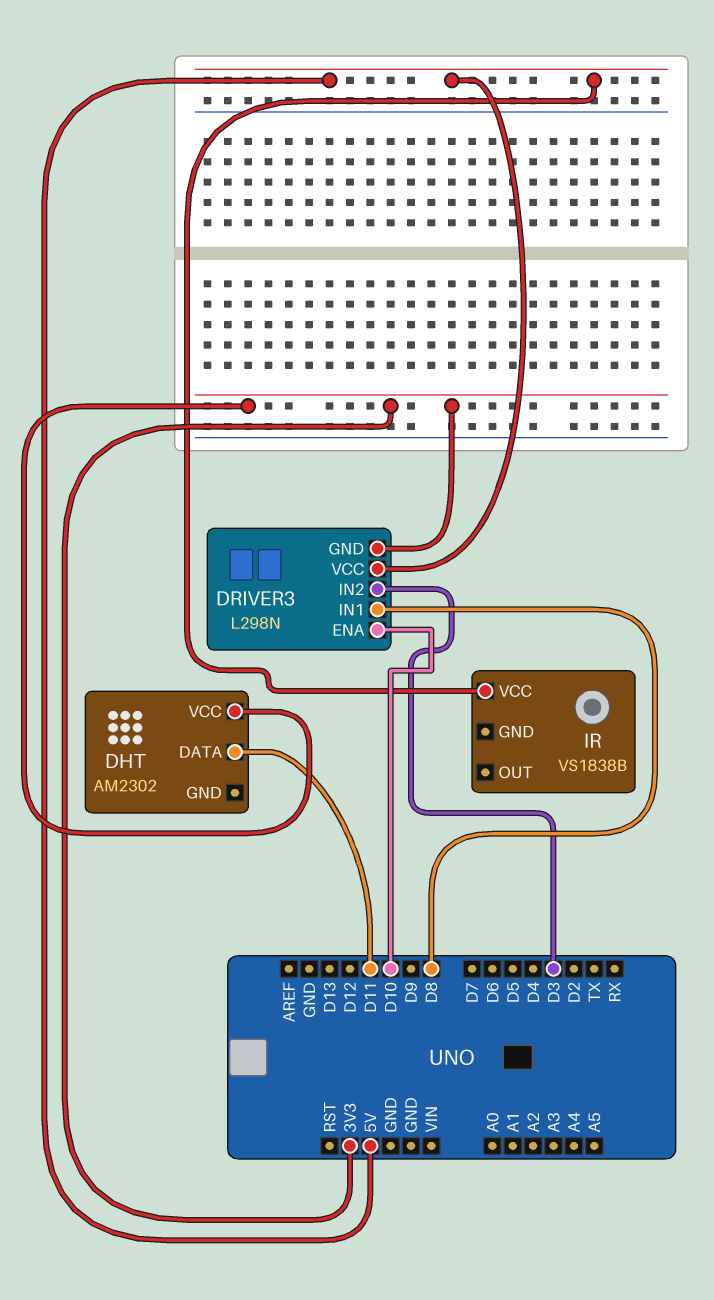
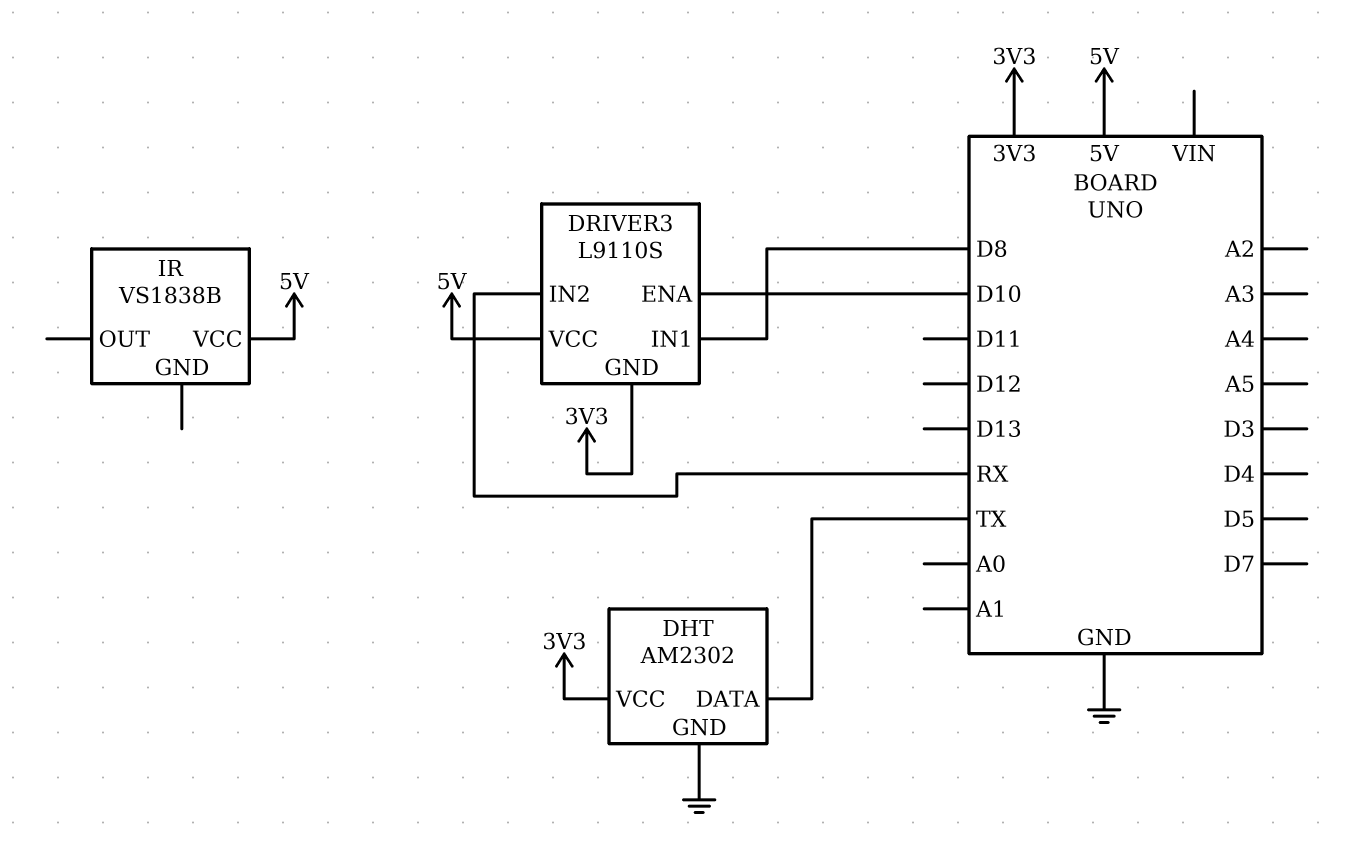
DHT pin DATA: D11 -> TX
DHT pin GND: none -> GND
DRIVER3: L298N -> L9110S
DRIVER3 pin IN2: D3 -> RX

